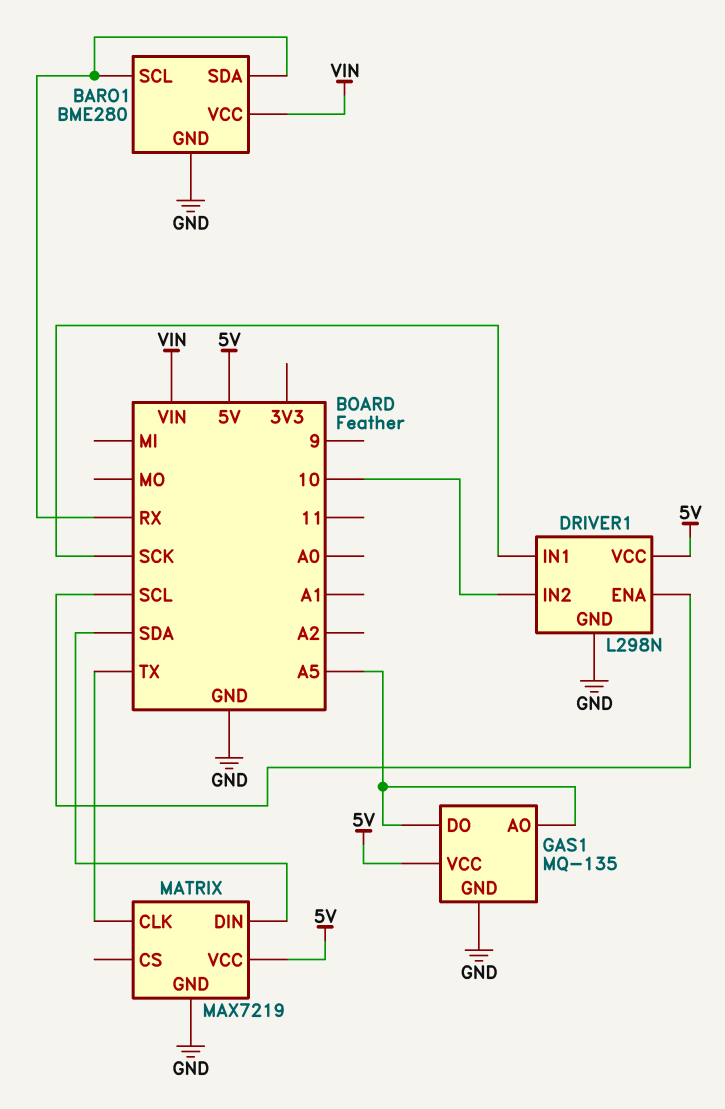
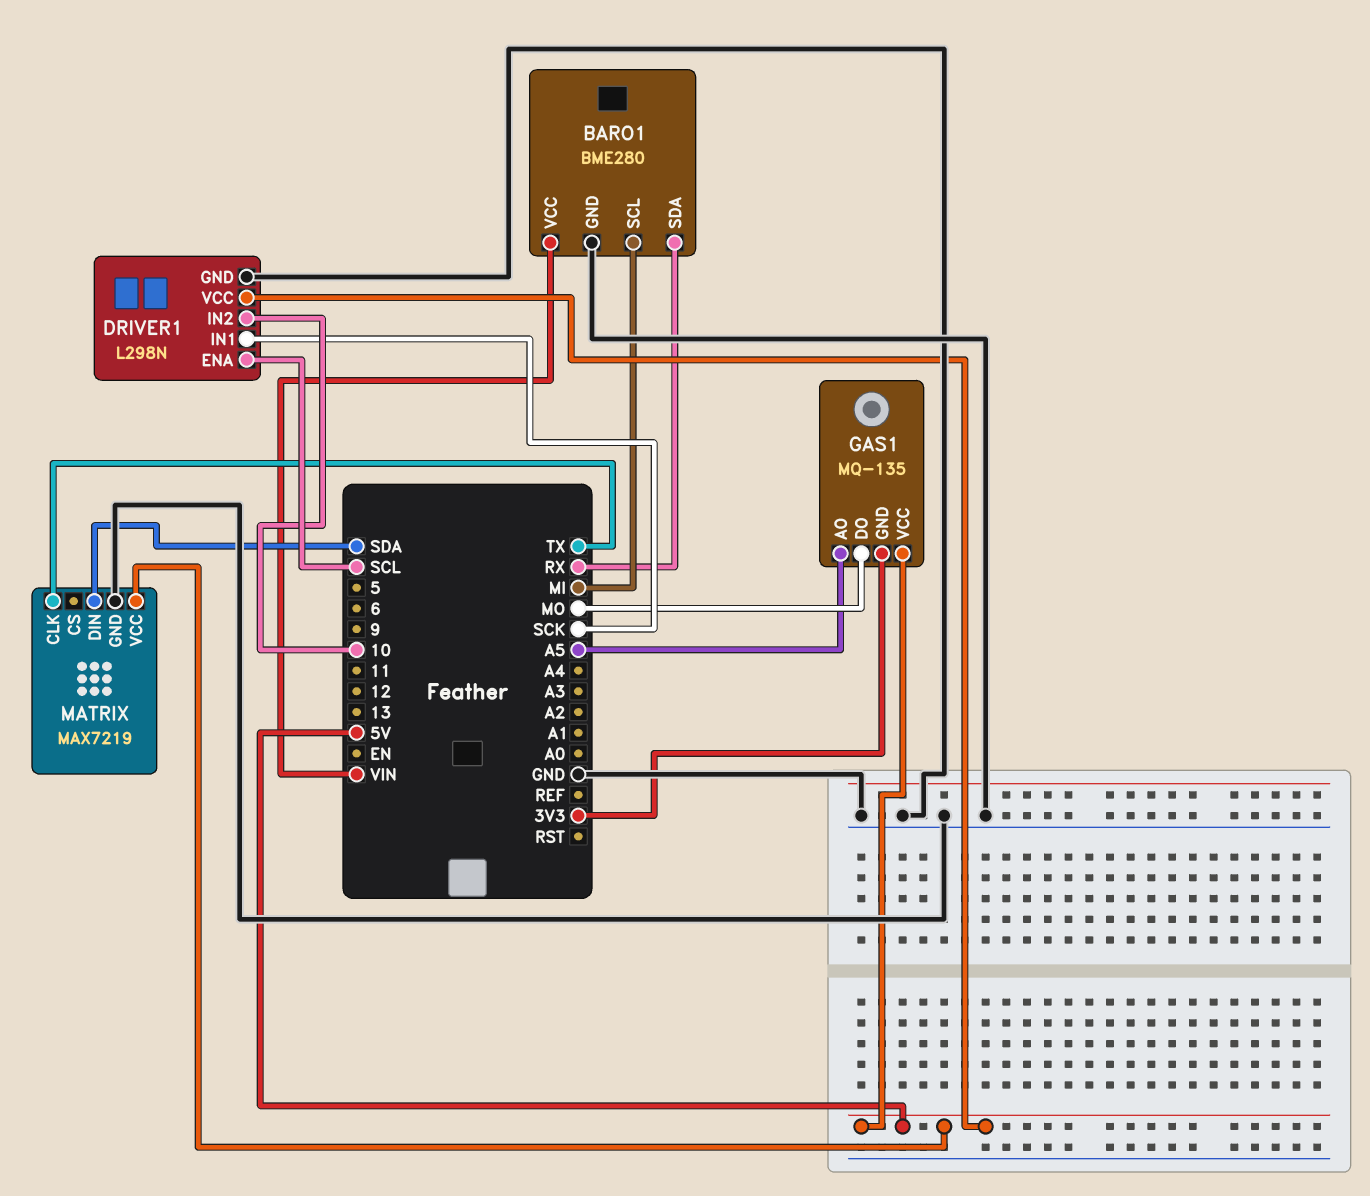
BARO1 pin SCL: RX -> MI
GAS1 pin DO: A5 -> MO
GAS1 pin GND: GND -> 3V3

